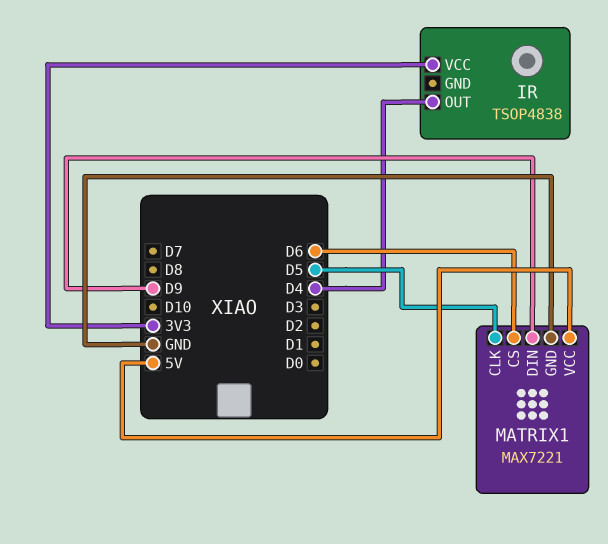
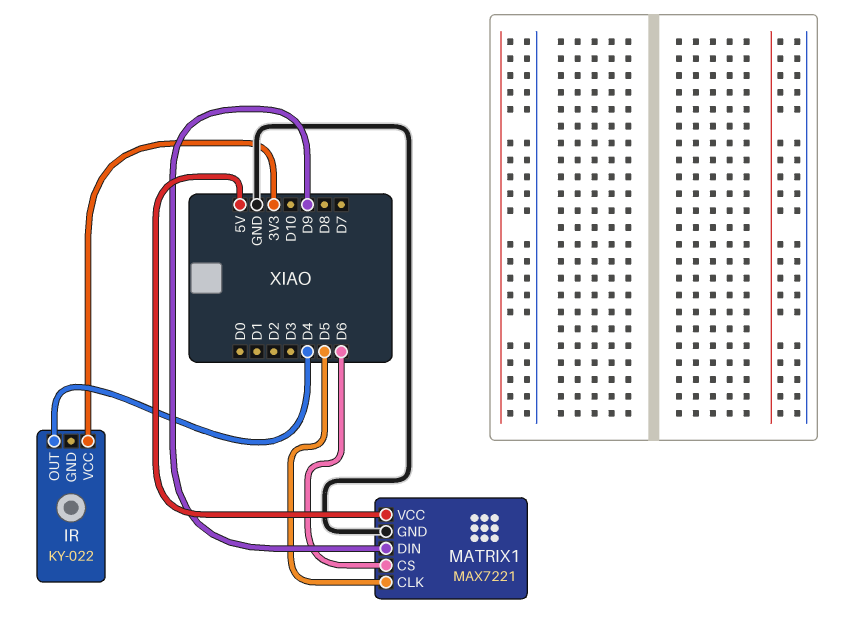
IR: TSOP4838 -> KY-022

